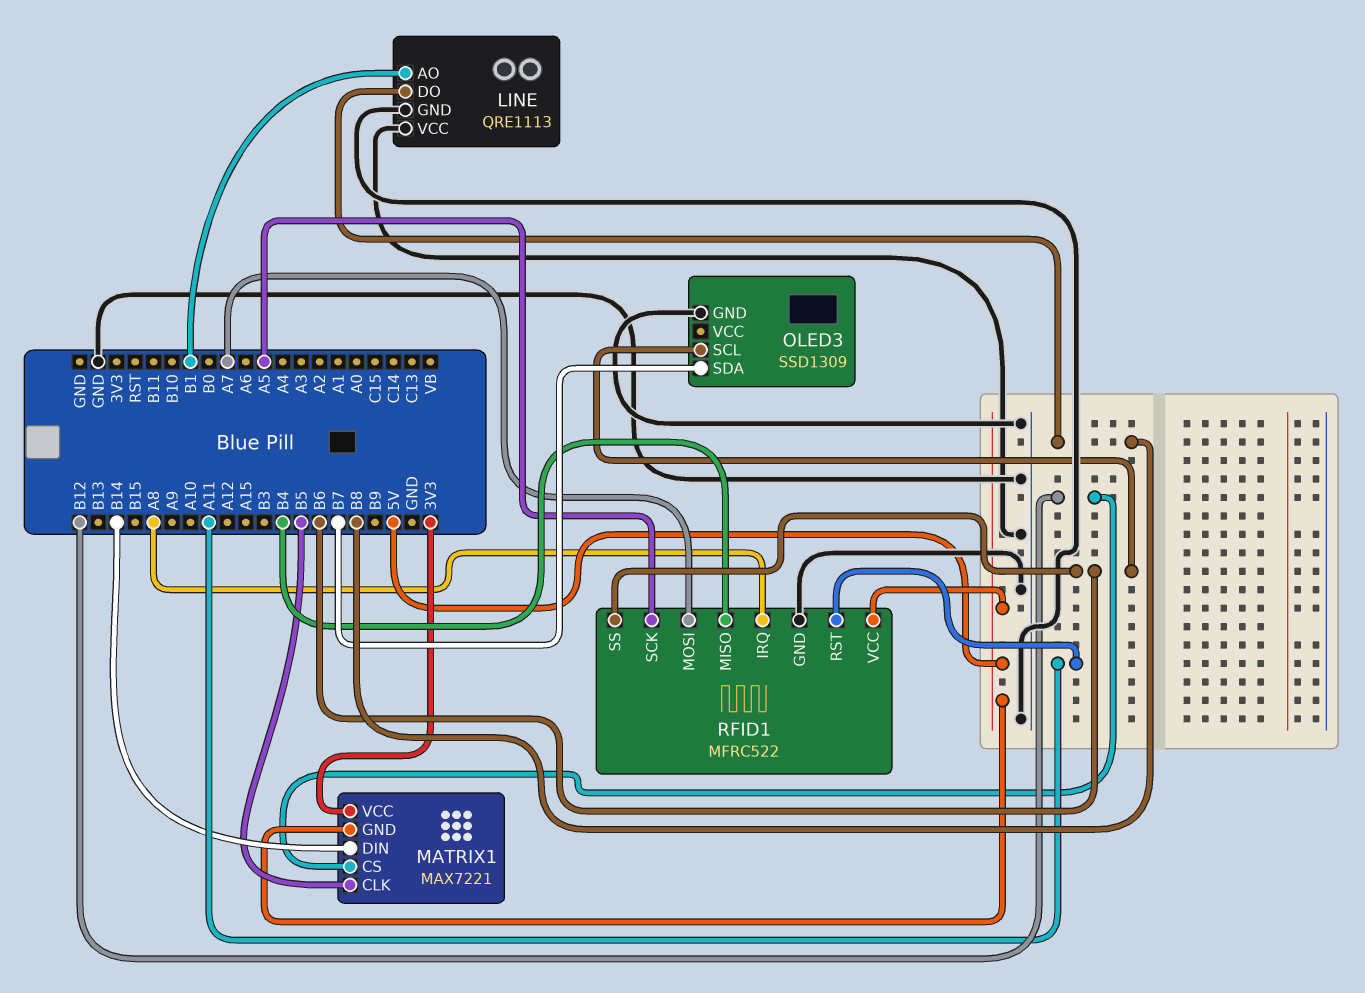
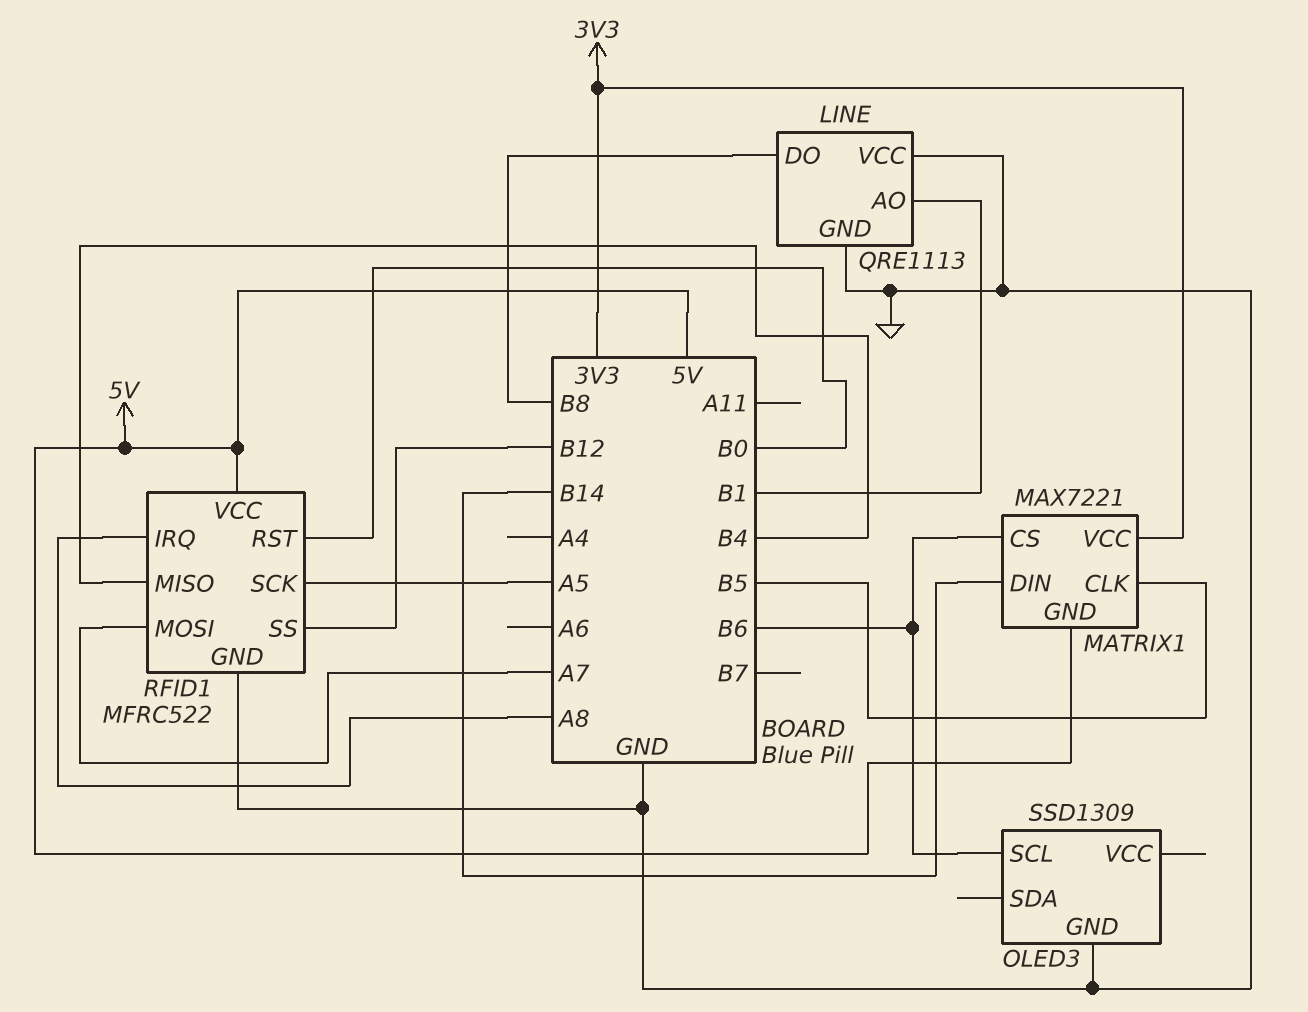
MATRIX1 pin CS: B12 -> B6
OLED3 pin SDA: B7 -> none
RFID1 pin RST: A11 -> B0
RFID1 pin SS: B6 -> B12

